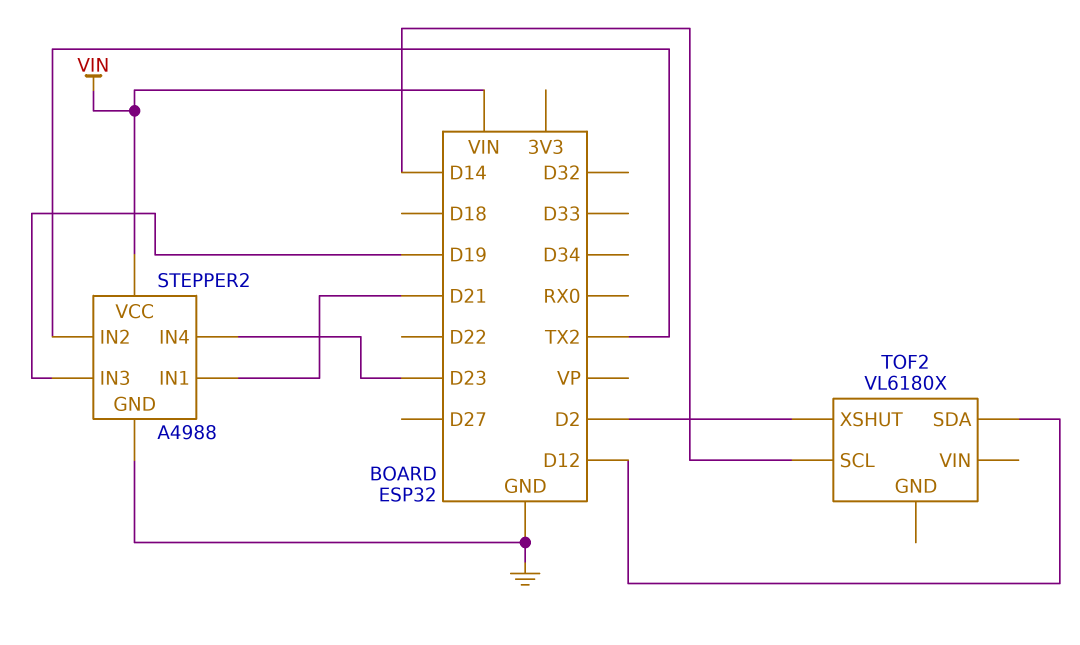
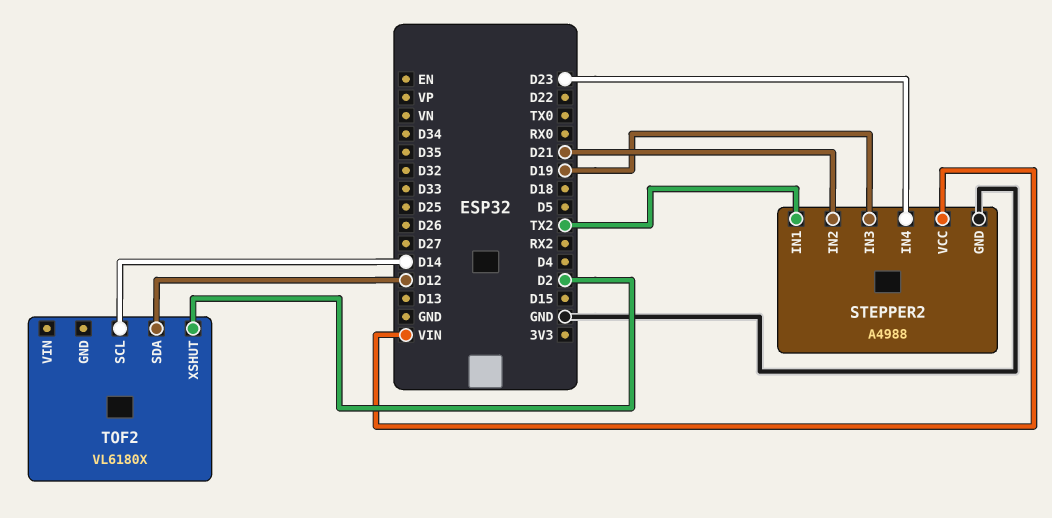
STEPPER2 pin IN1: D21 -> TX2
STEPPER2 pin IN2: TX2 -> D21

